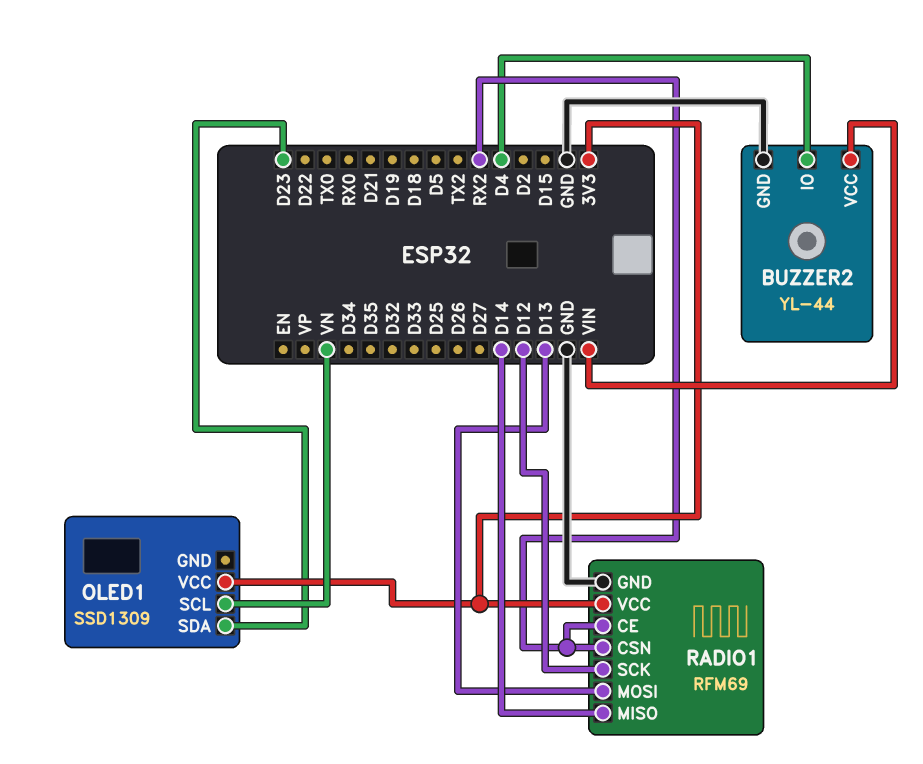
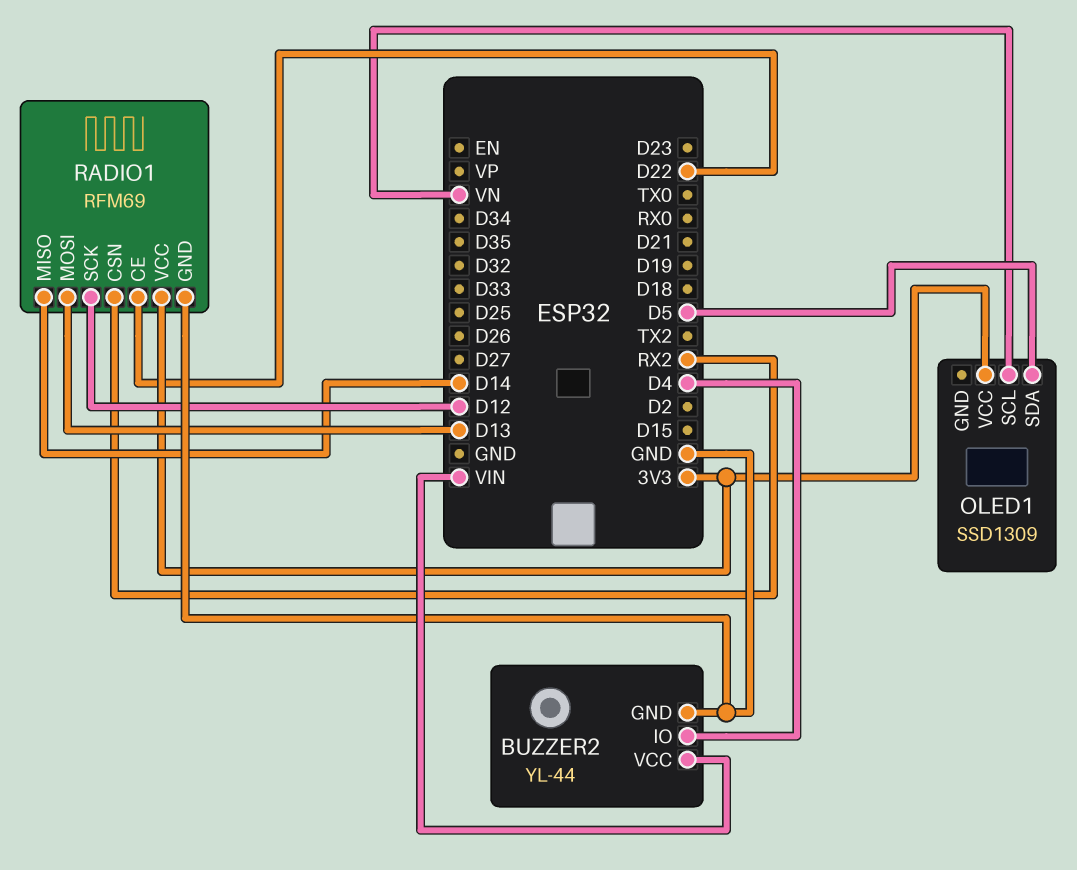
OLED1 pin SDA: D23 -> D5
RADIO1 pin CE: RX2 -> D22

